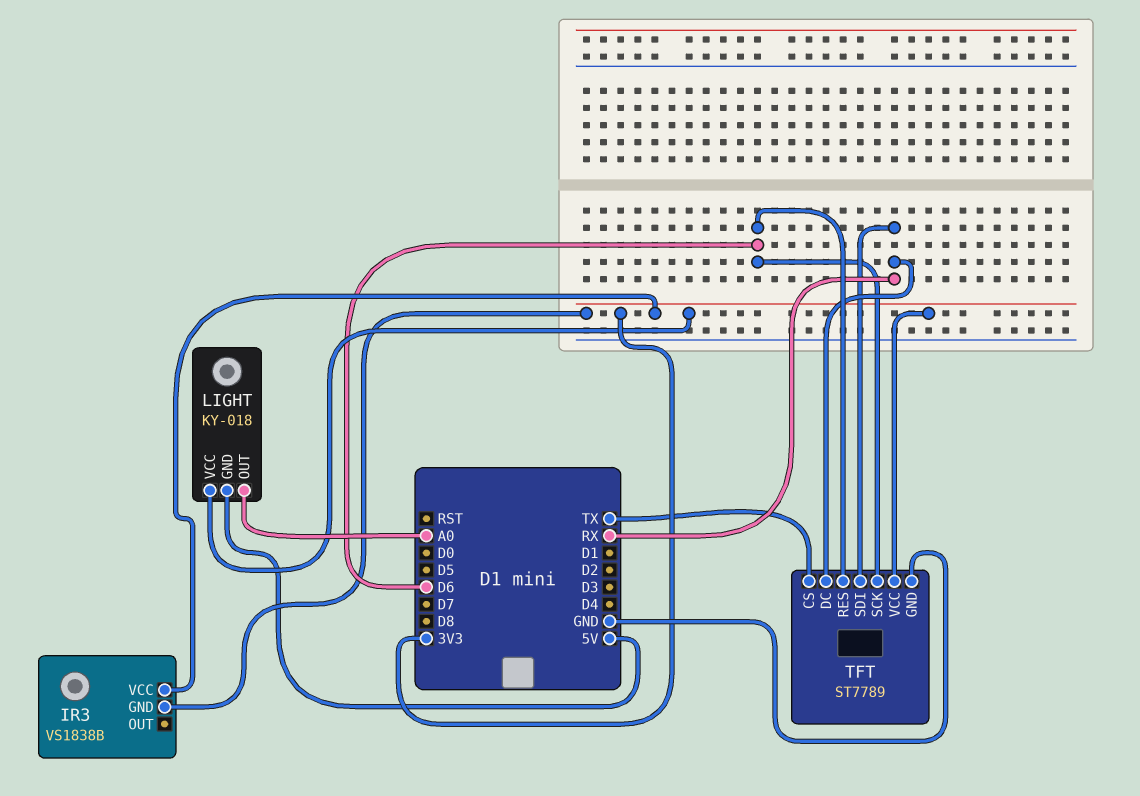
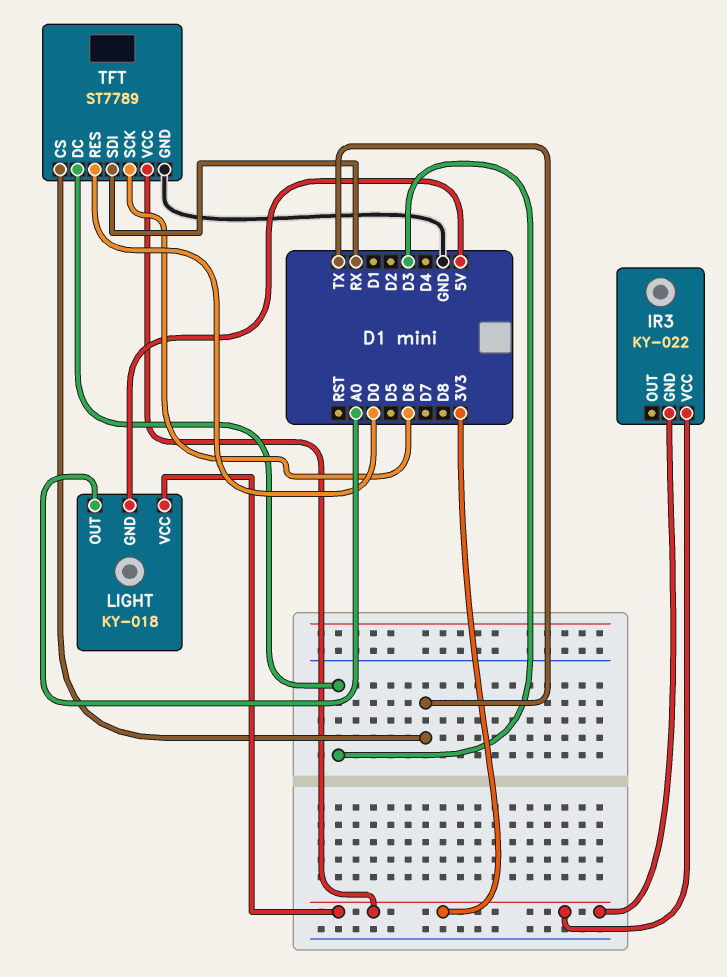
IR3: VS1838B -> KY-022
TFT pin DC: RX -> D3
TFT pin RES: D6 -> D0

